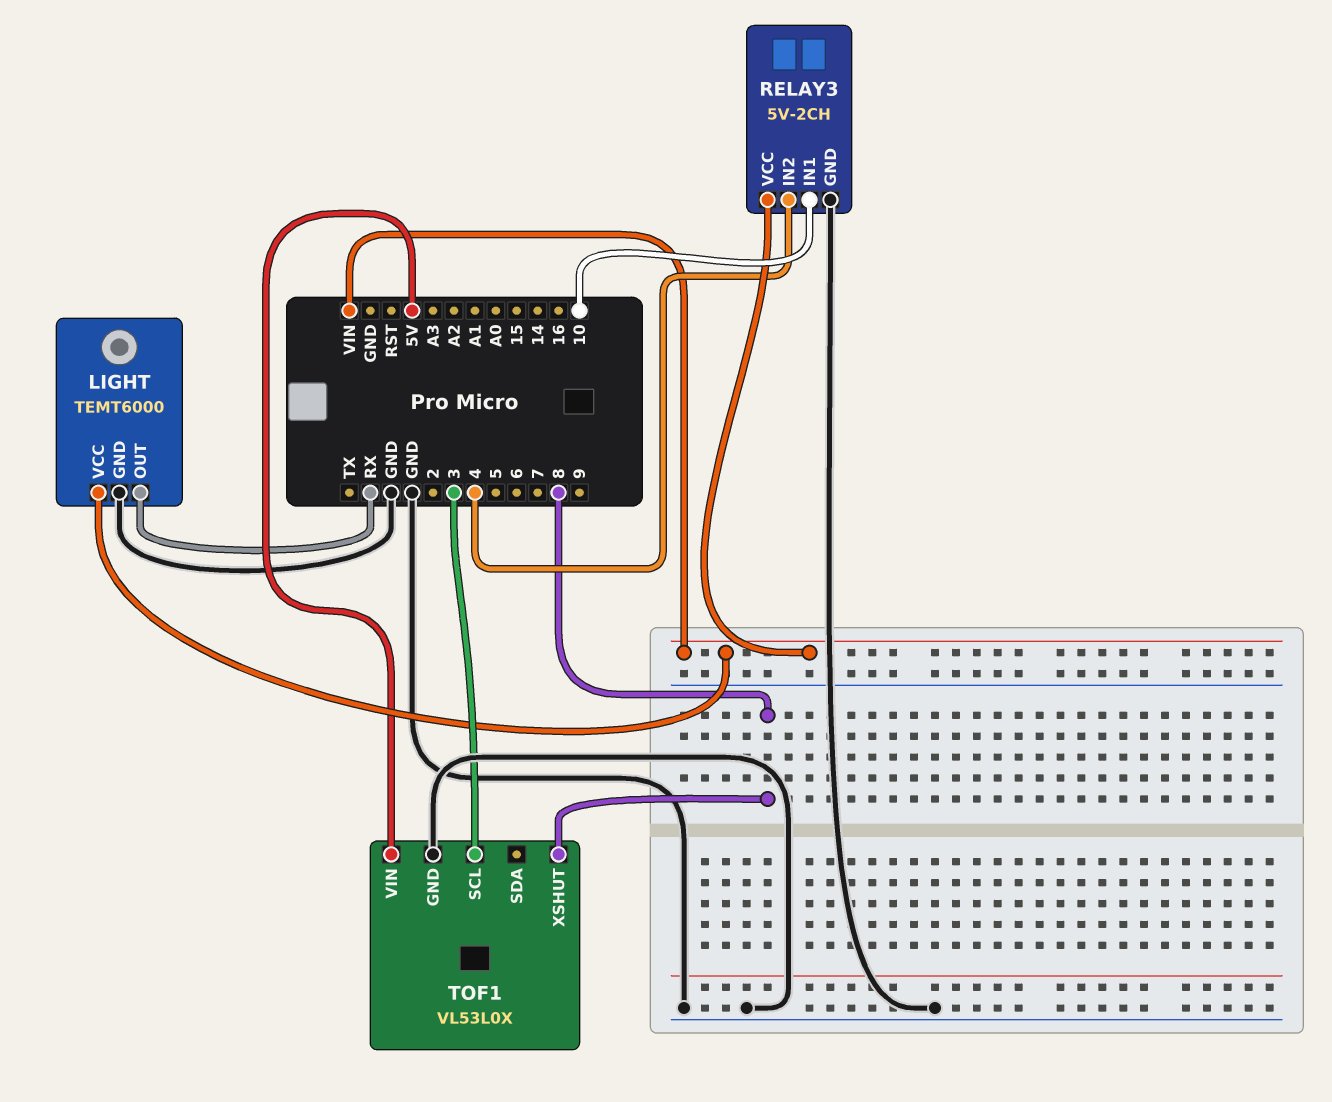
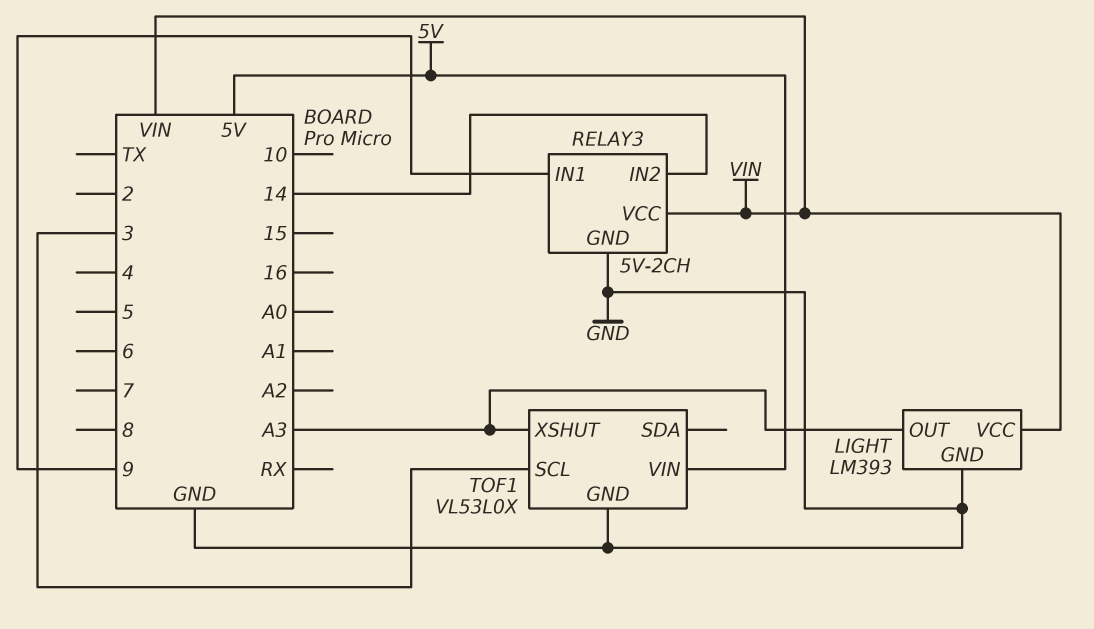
LIGHT: TEMT6000 -> LM393
LIGHT pin OUT: RX -> A3
RELAY3 pin IN1: 10 -> 9
RELAY3 pin IN2: 4 -> 14
TOF1 pin XSHUT: 8 -> A3

